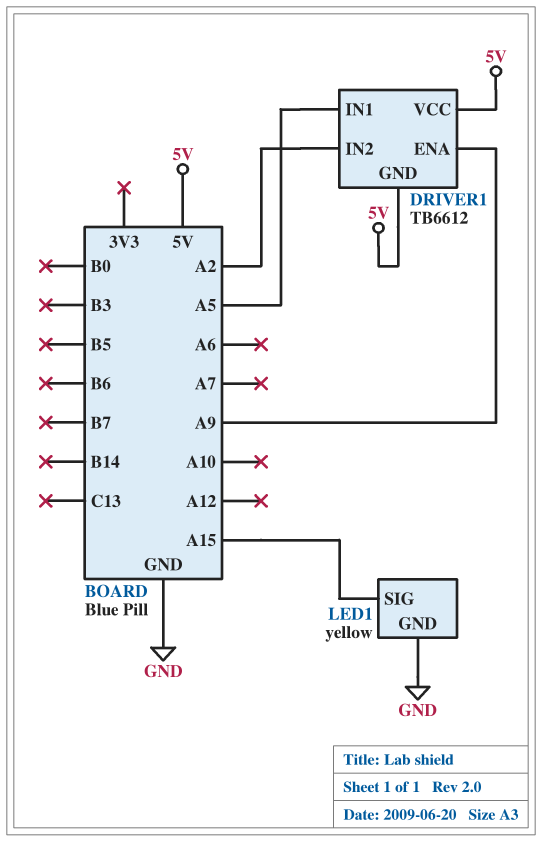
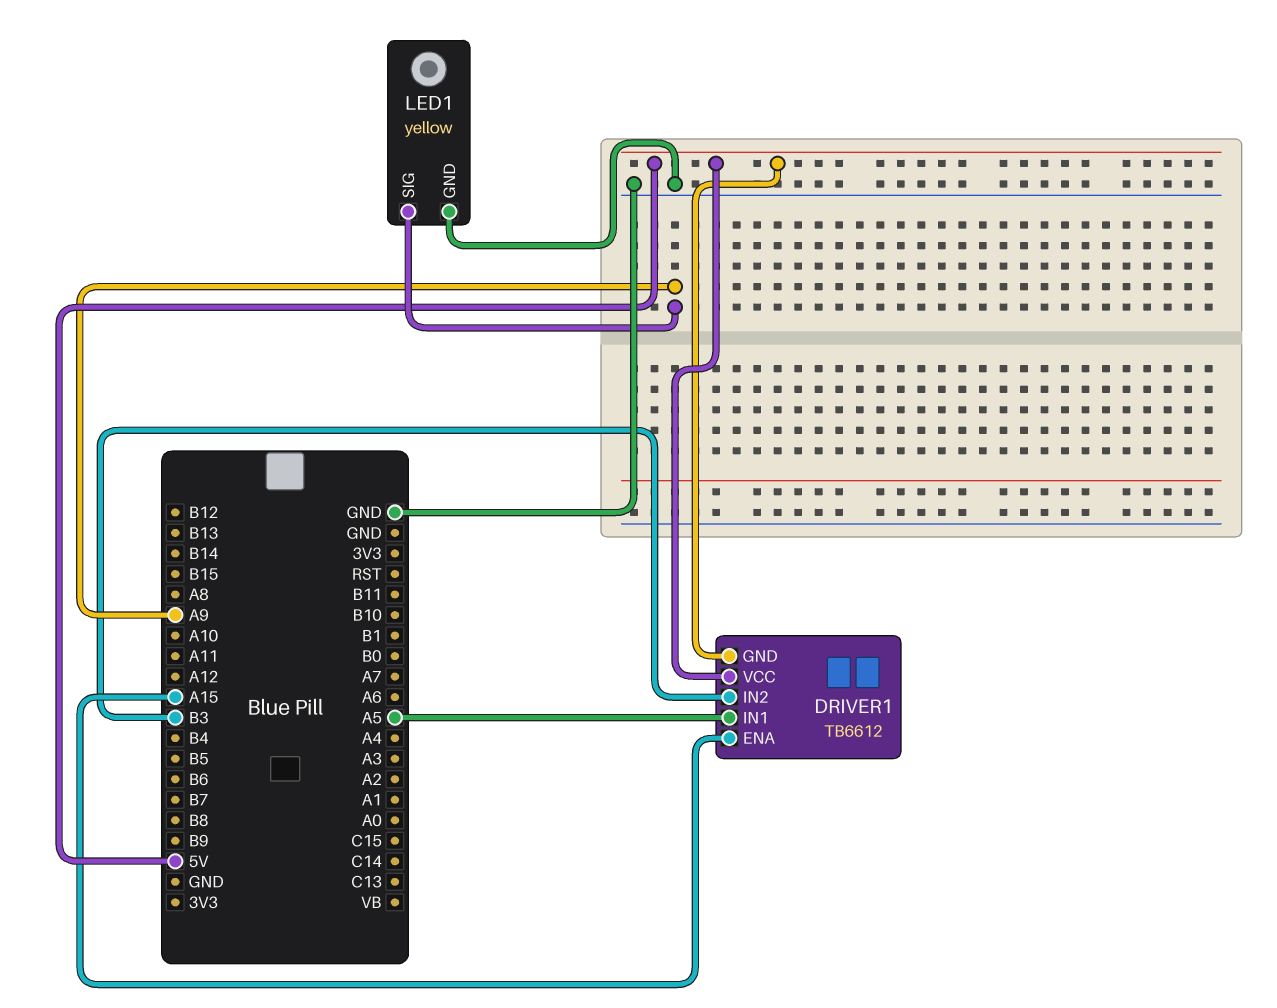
DRIVER1 pin ENA: A9 -> A15
DRIVER1 pin IN2: A2 -> B3
LED1 pin SIG: A15 -> A9

